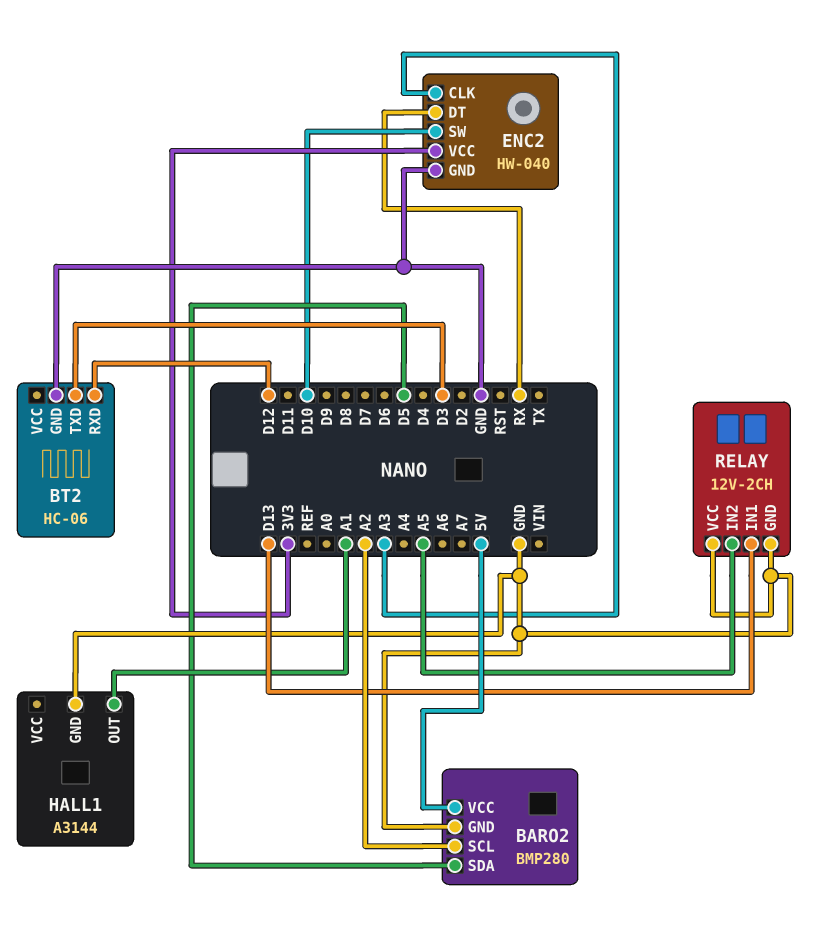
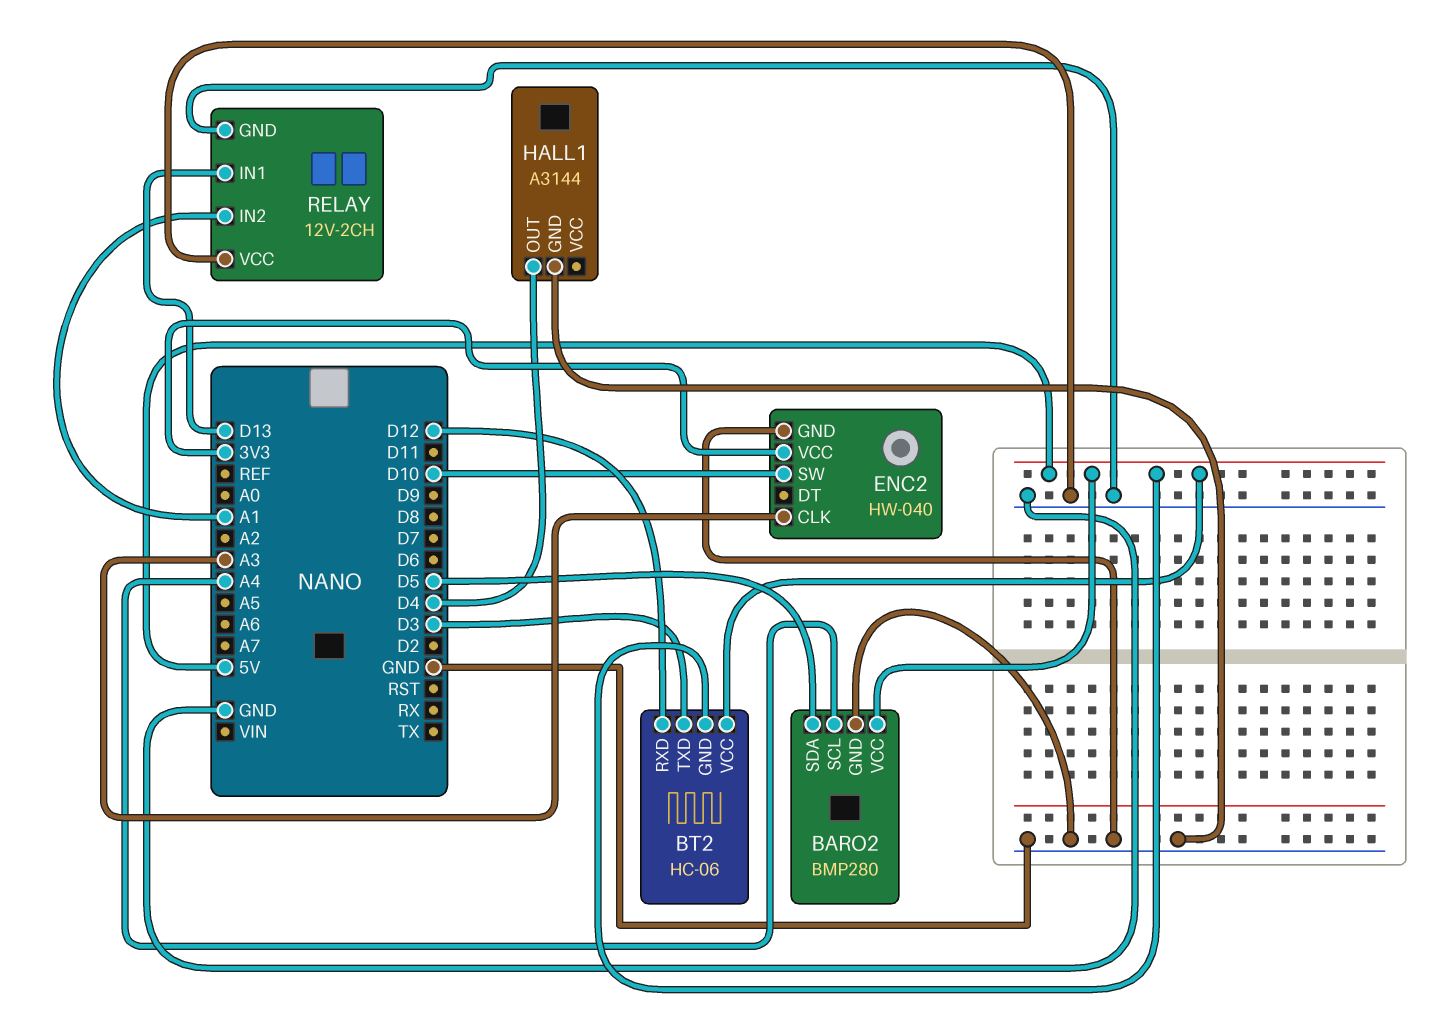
BARO2 pin SCL: A2 -> A4
BT2 pin GND: GND -> 5V
BT2 pin VCC: none -> 5V
ENC2 pin DT: RX -> none
HALL1 pin OUT: A1 -> D4
RELAY pin IN2: A5 -> A1

